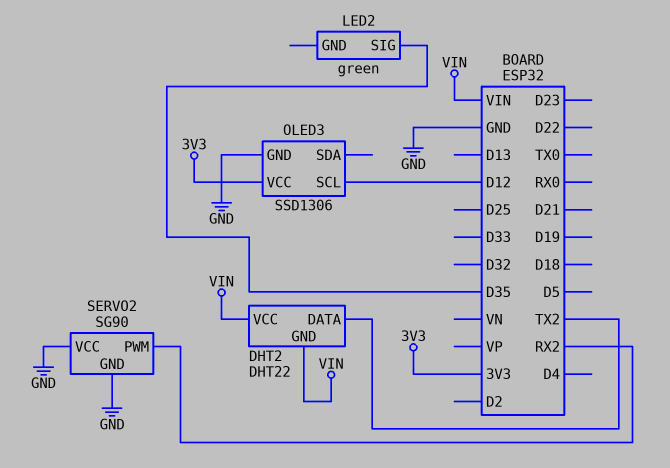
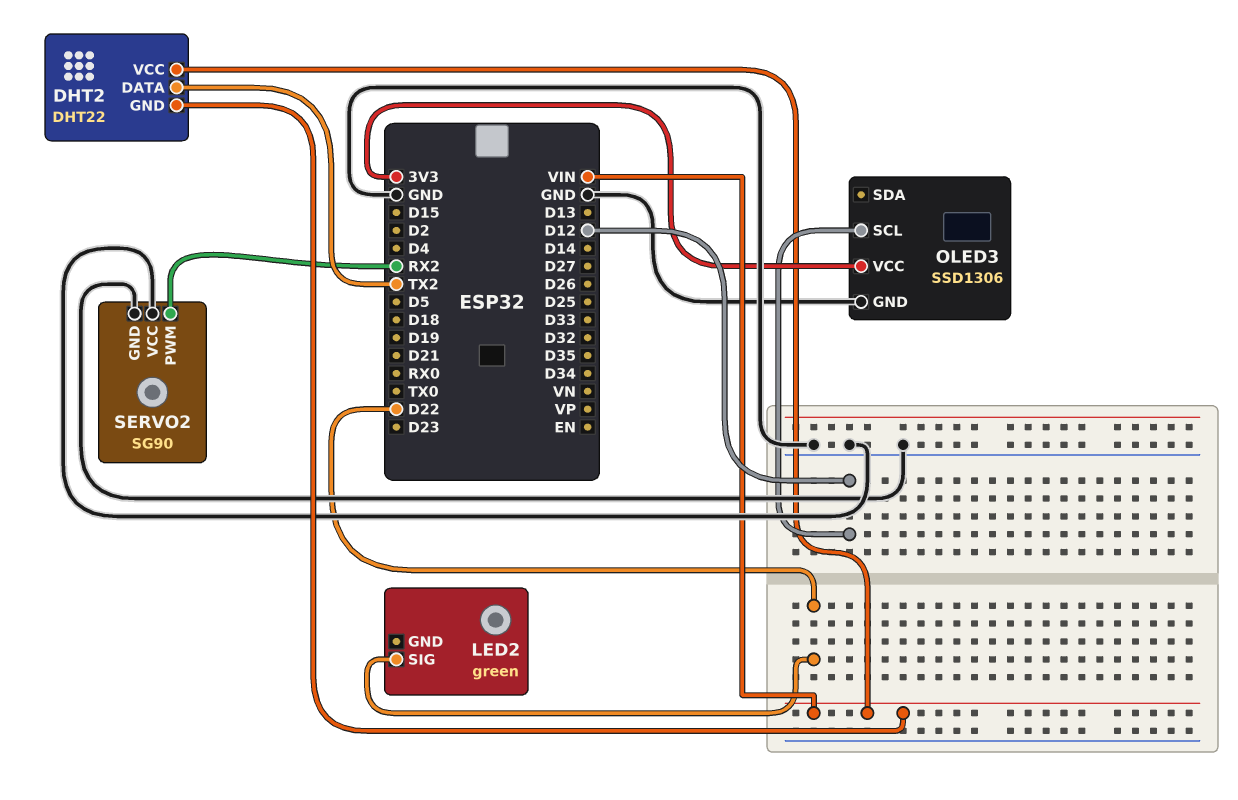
LED2 pin SIG: D35 -> D22

